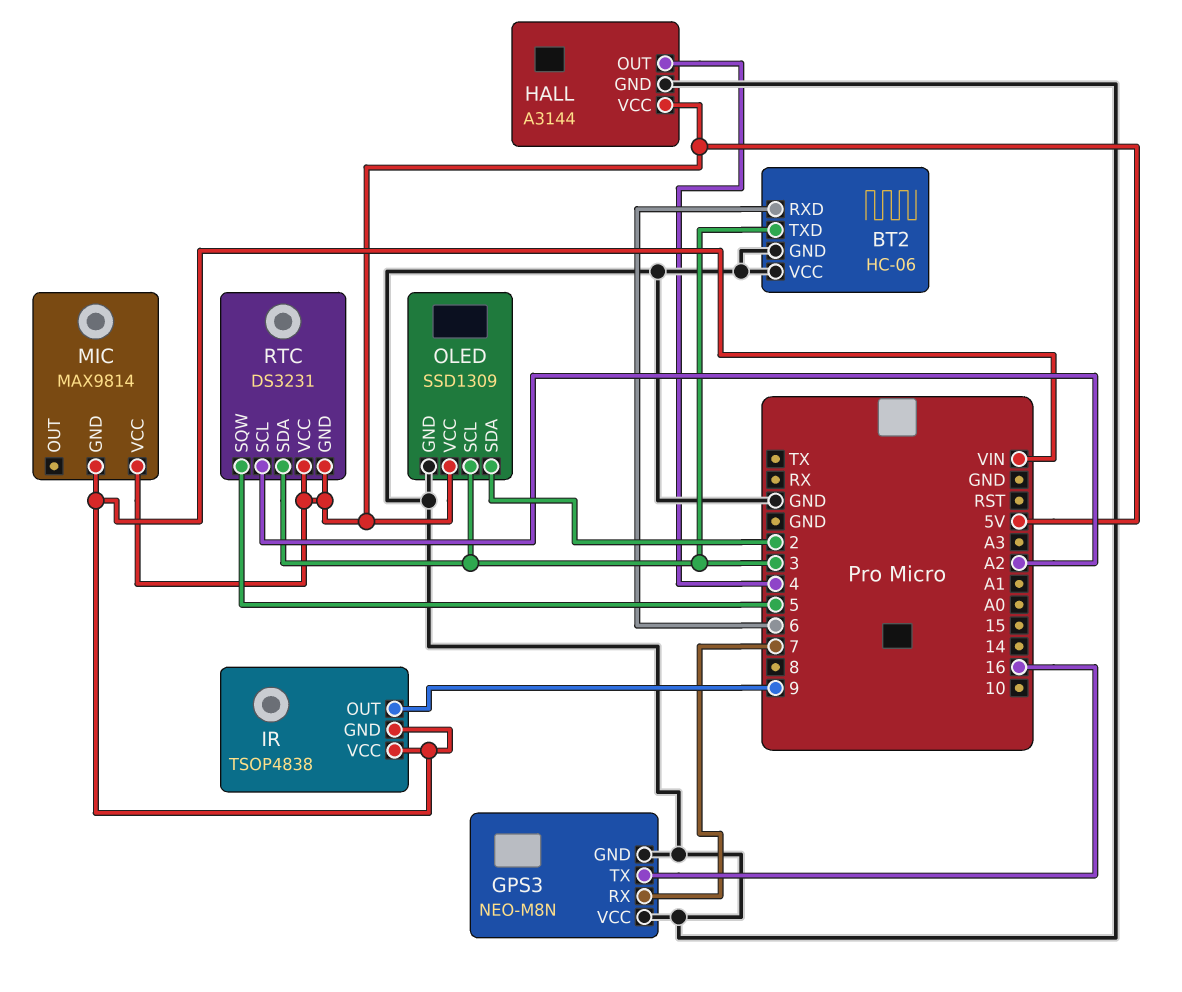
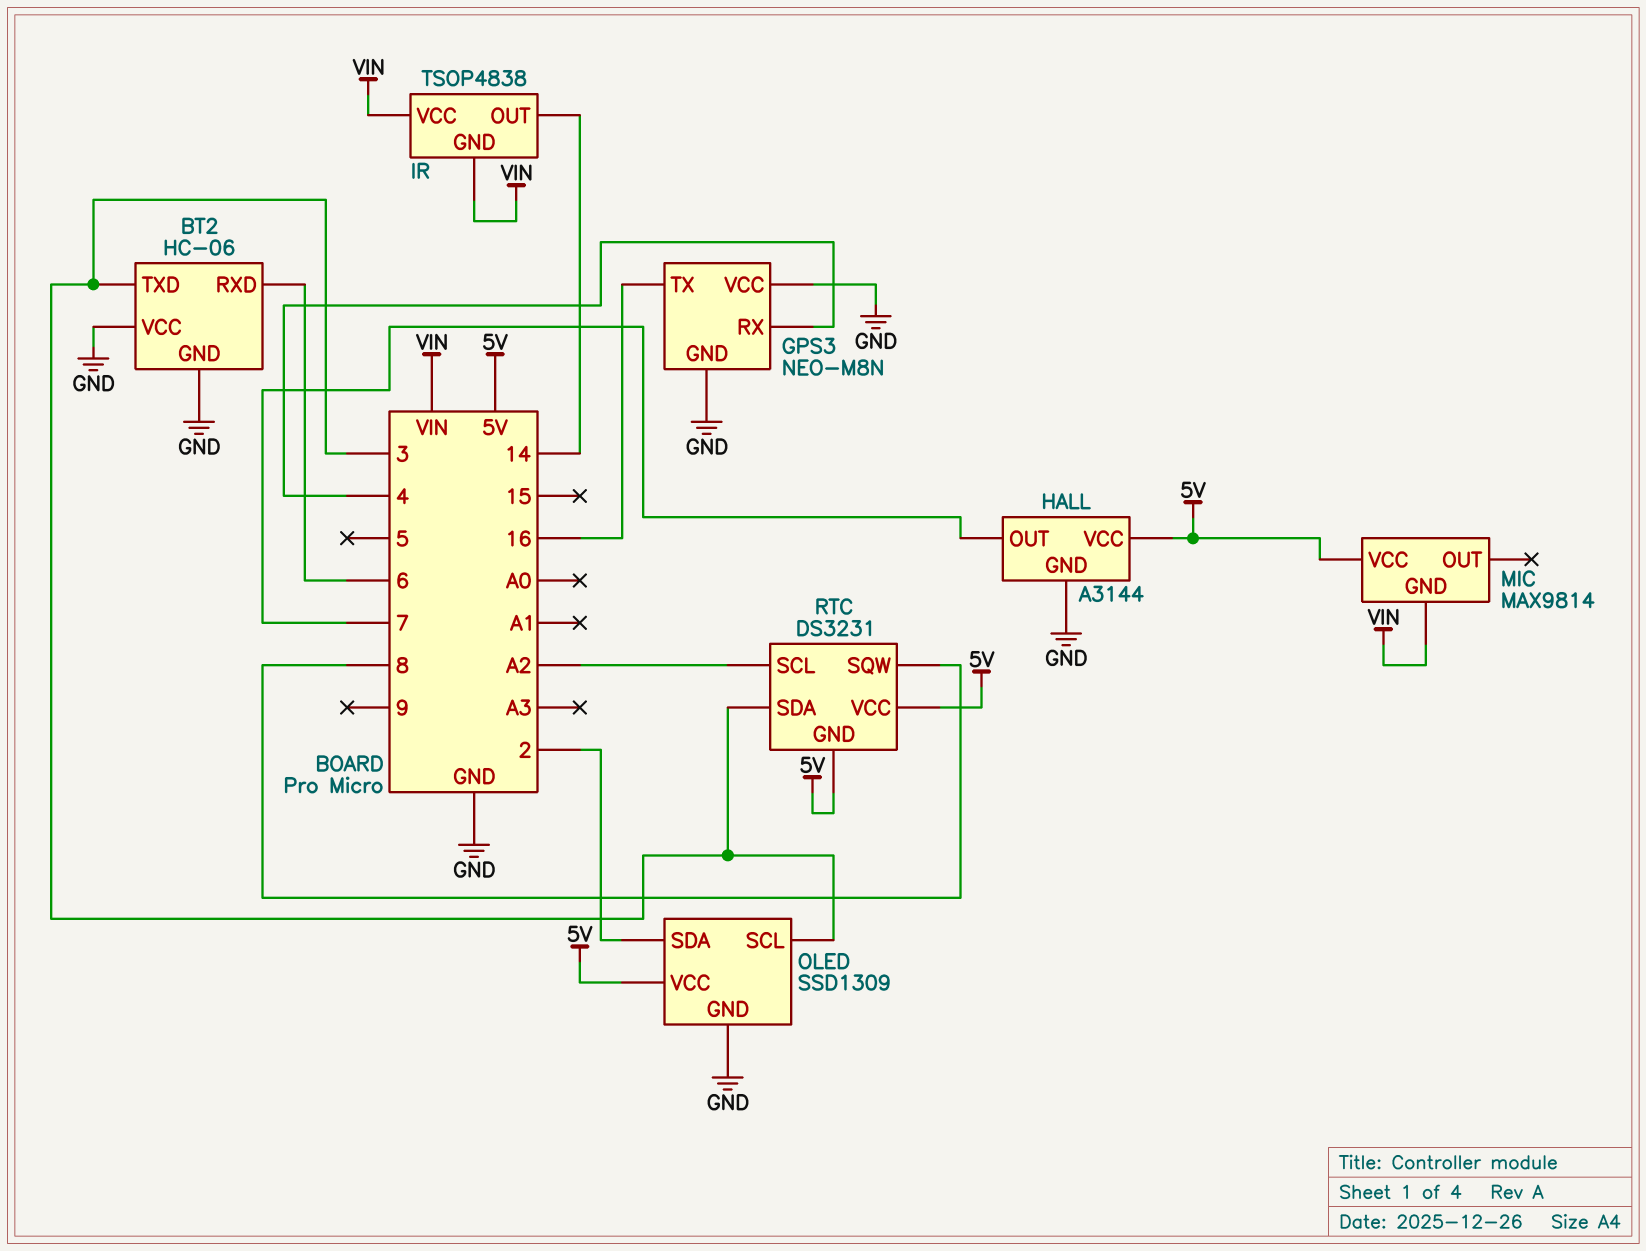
GPS3 pin RX: 7 -> 4
HALL pin OUT: 4 -> 7
IR pin OUT: 9 -> 14
RTC pin SQW: 5 -> 8

